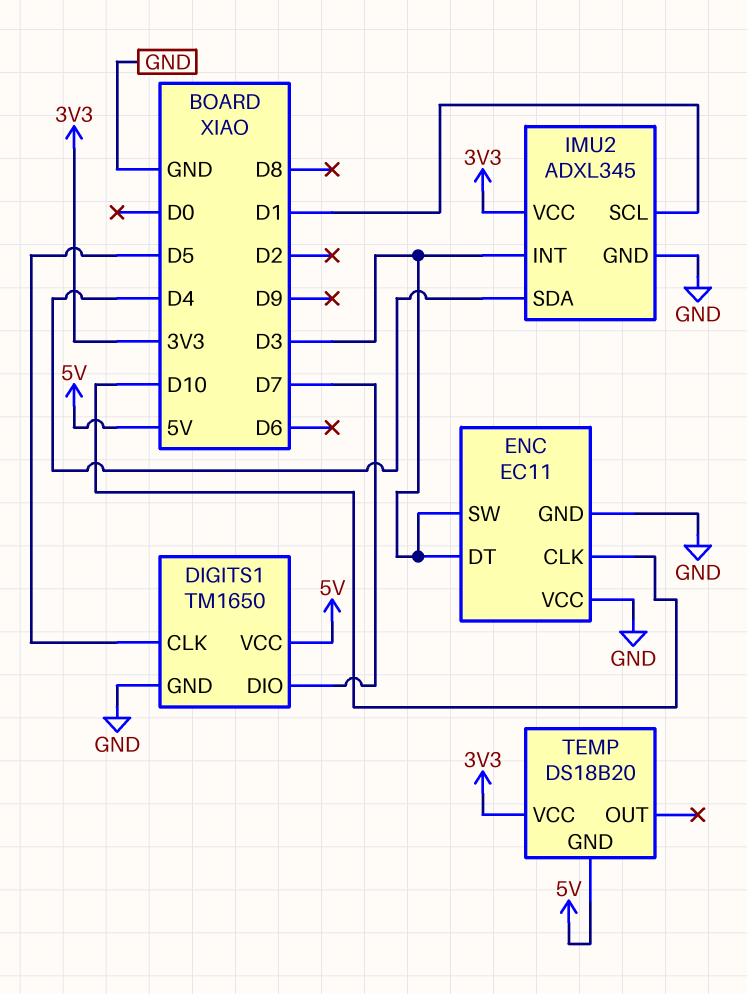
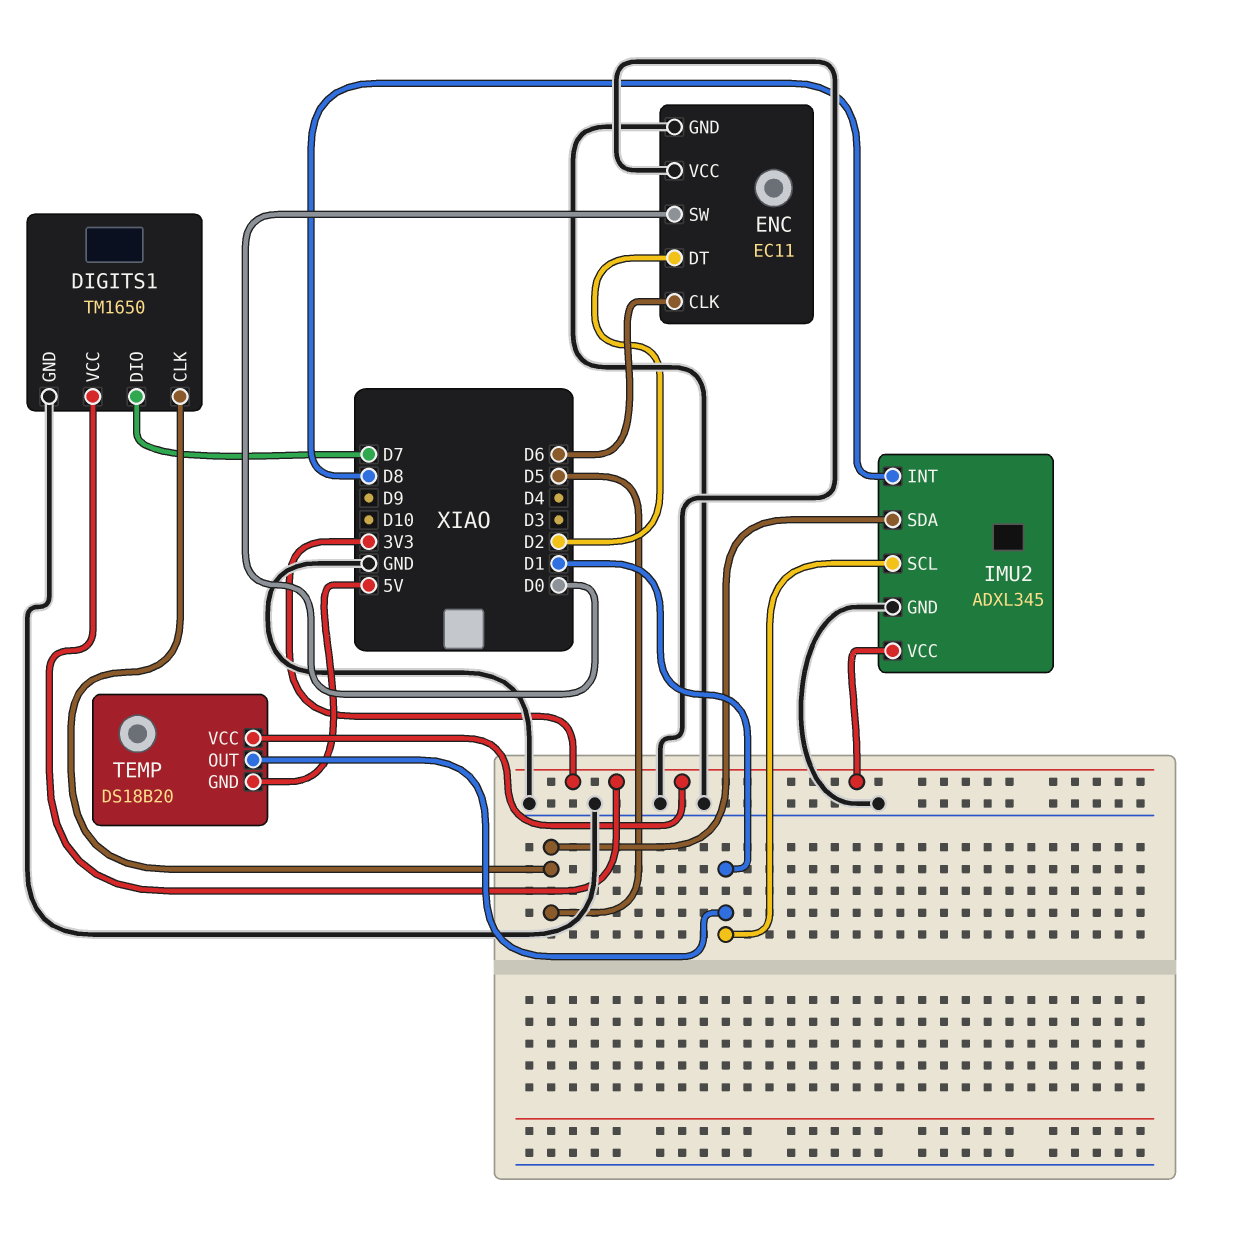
DIGITS1 pin VCC: 5V -> 3V3
ENC pin CLK: D10 -> D6
ENC pin DT: D3 -> D2
ENC pin SW: D3 -> D0
IMU2 pin INT: D3 -> D8
IMU2 pin SDA: D4 -> D5
TEMP pin OUT: none -> D1

